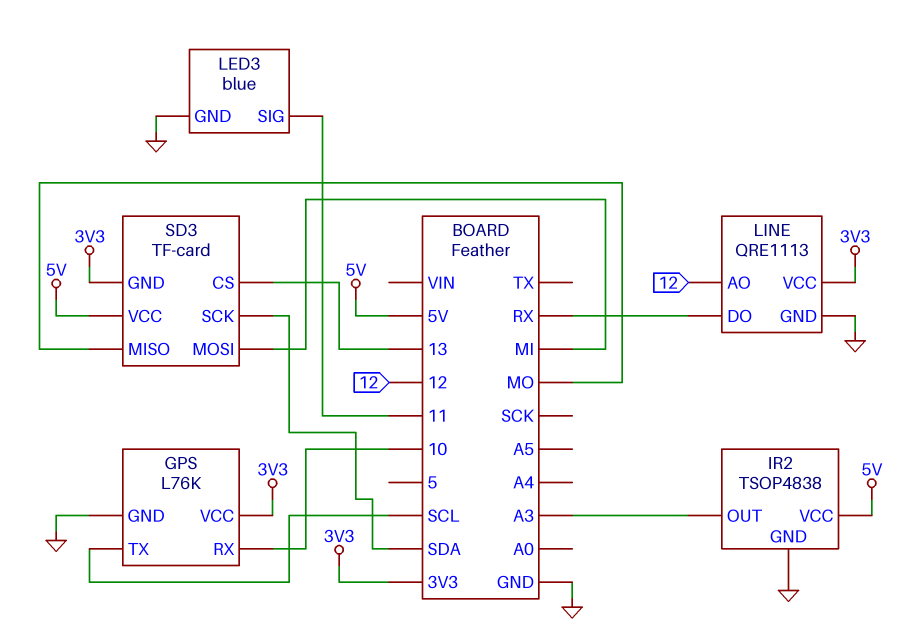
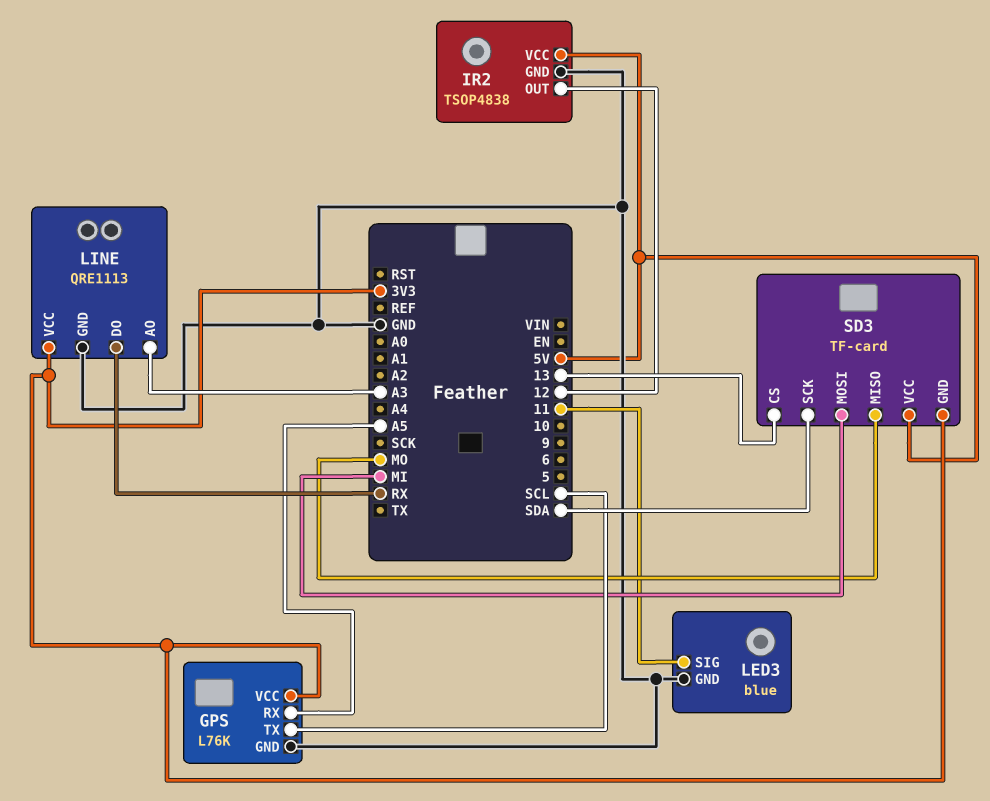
GPS pin RX: 10 -> A5
IR2 pin OUT: A3 -> 12
LINE pin AO: 12 -> A3

